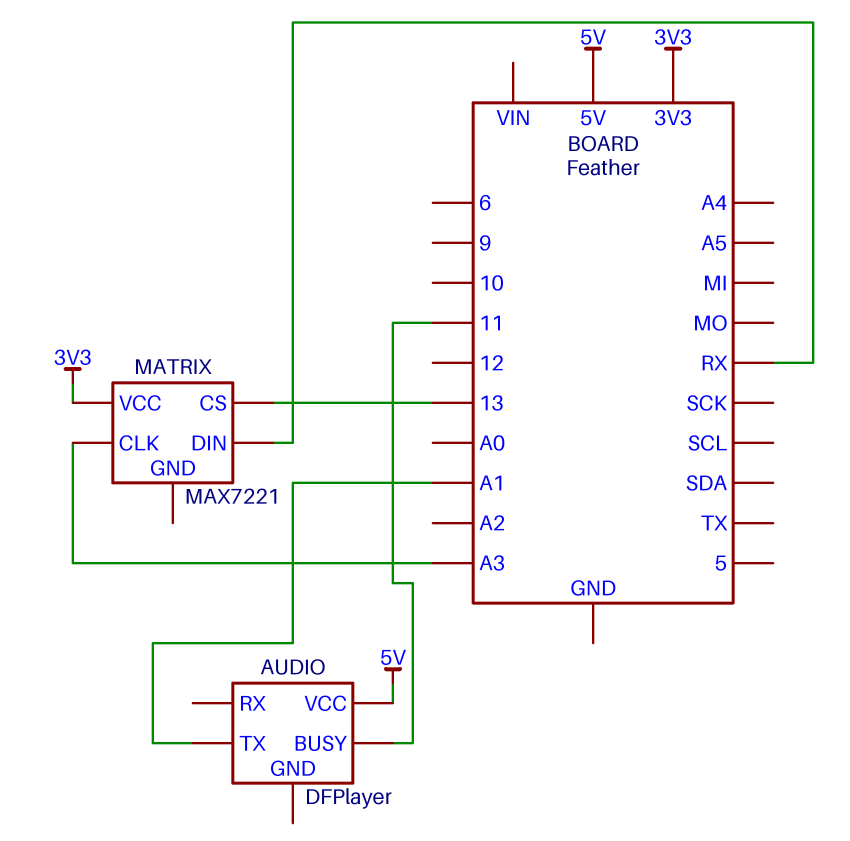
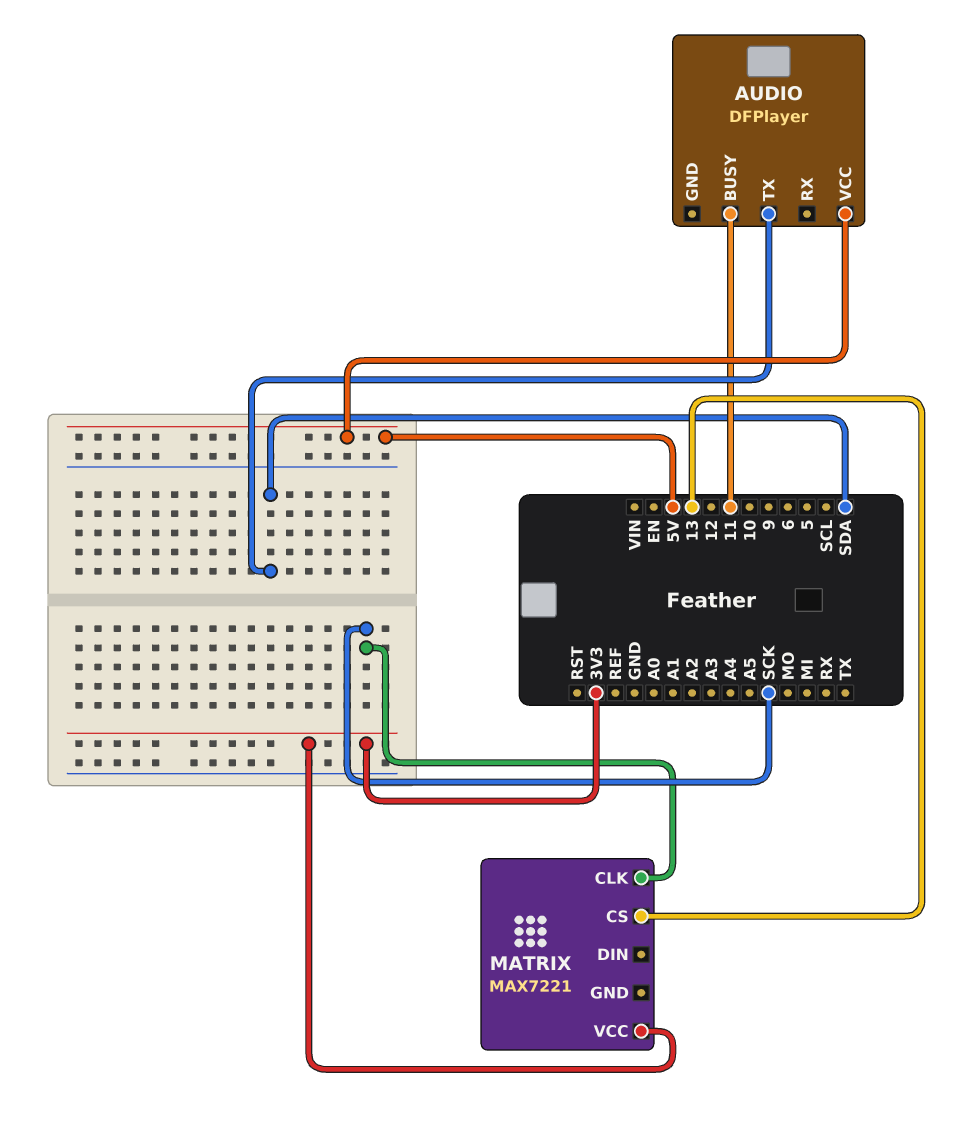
AUDIO pin TX: A1 -> SDA
MATRIX pin CLK: A3 -> SCK
MATRIX pin DIN: RX -> none

